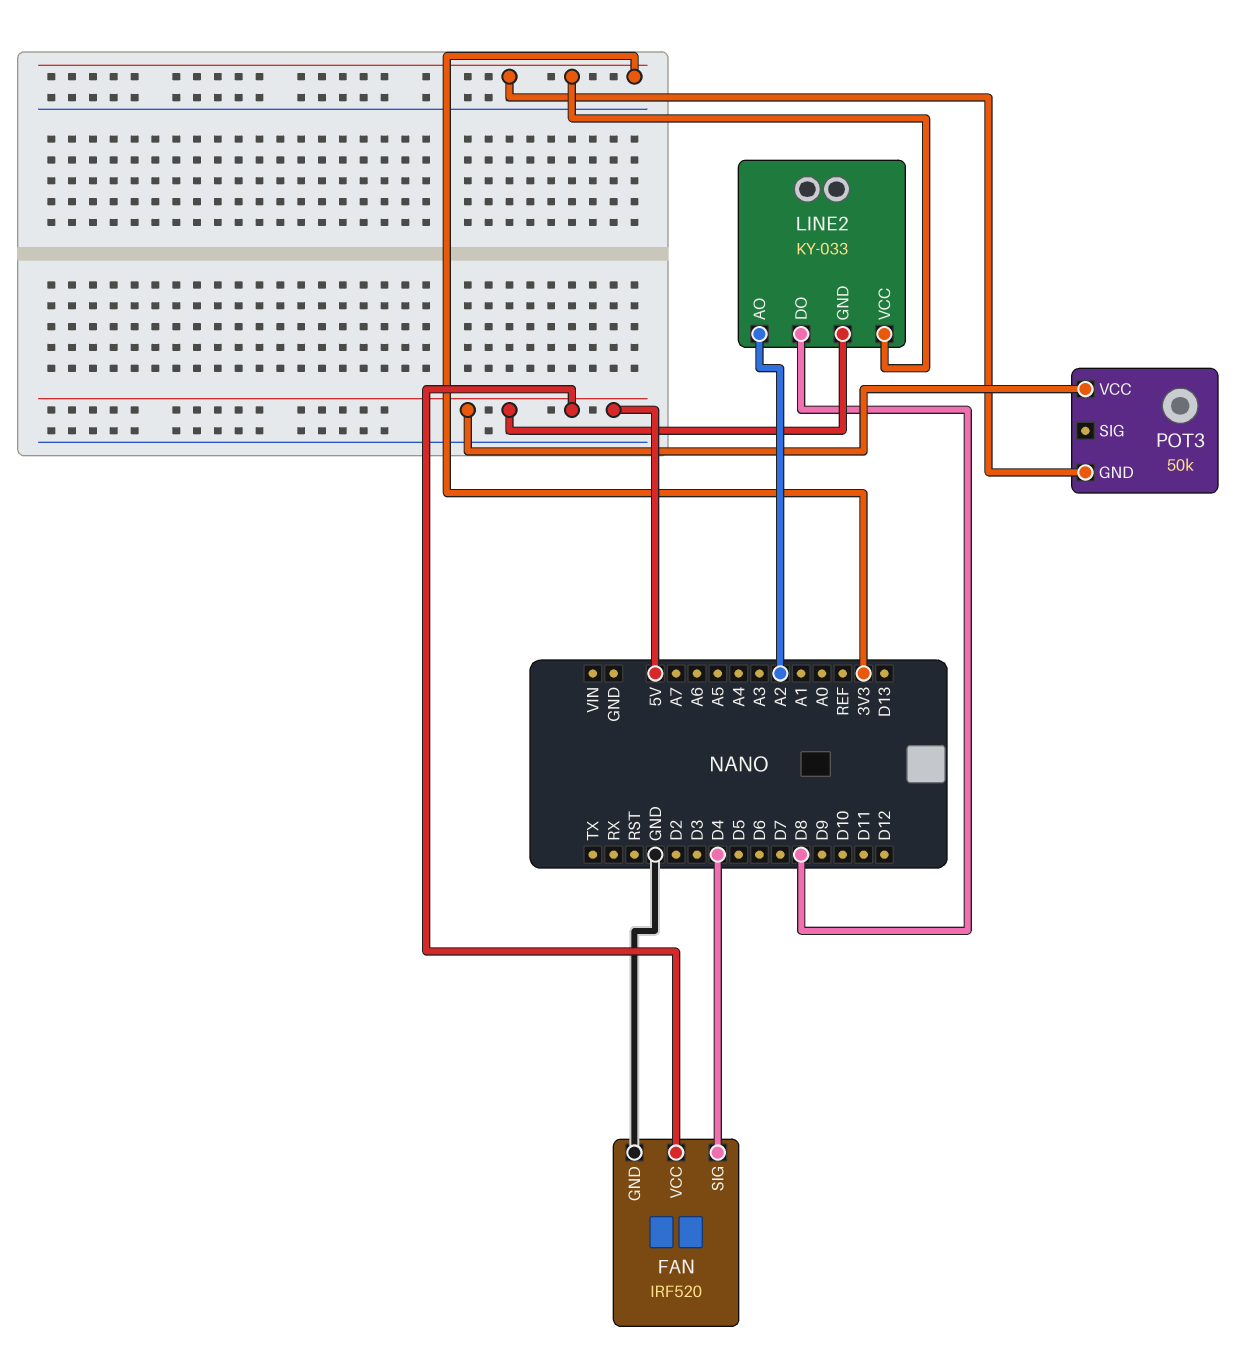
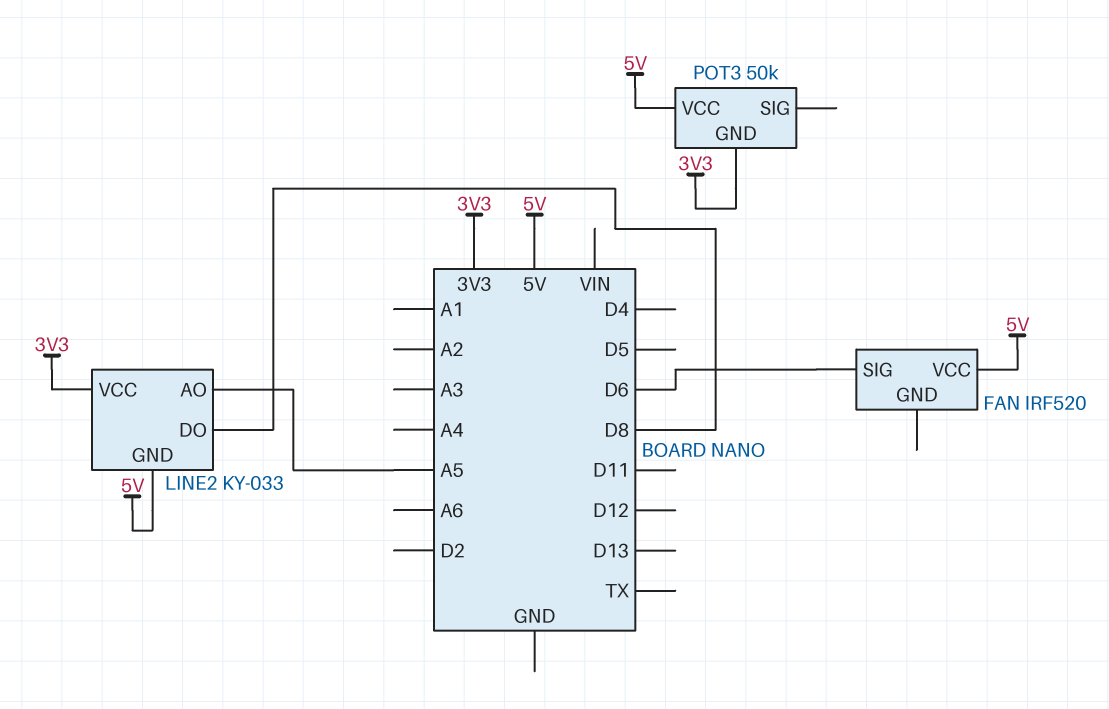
FAN pin GND: GND -> none
FAN pin SIG: D4 -> D6
LINE2 pin AO: A2 -> A5

